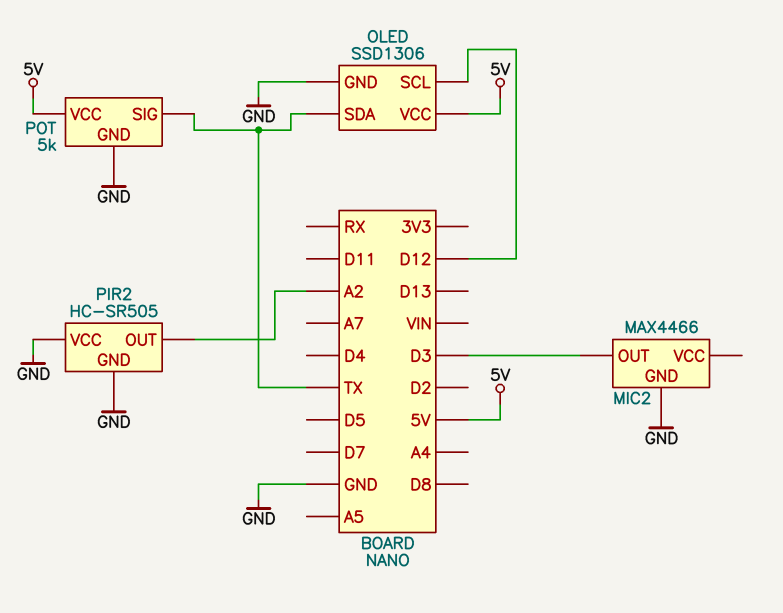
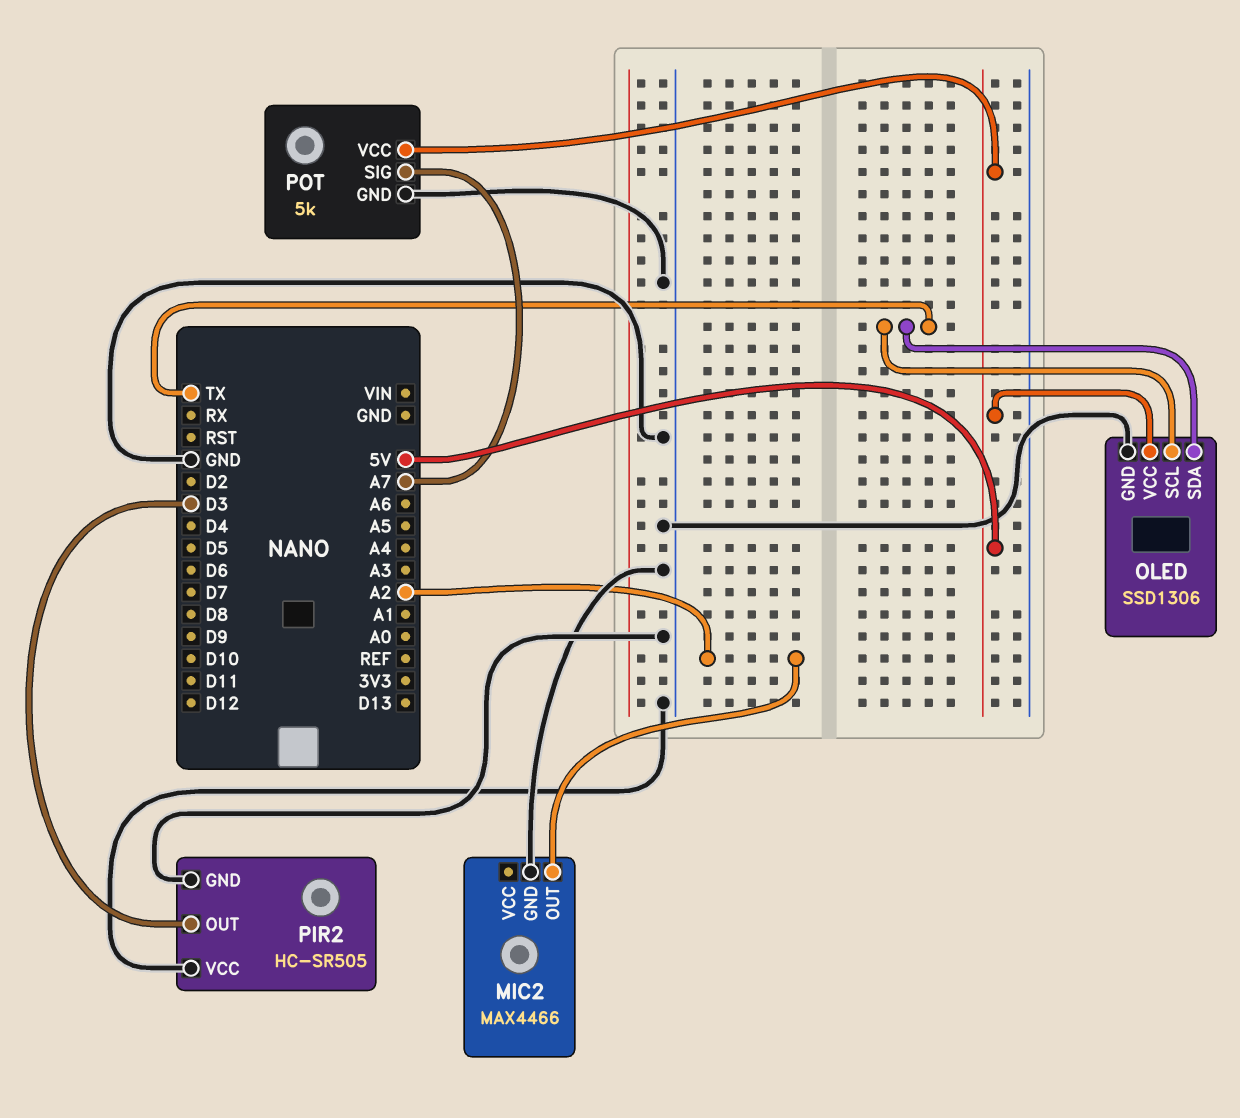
MIC2 pin OUT: D3 -> A2
OLED pin SCL: D12 -> TX
PIR2 pin OUT: A2 -> D3
POT pin SIG: TX -> A7

